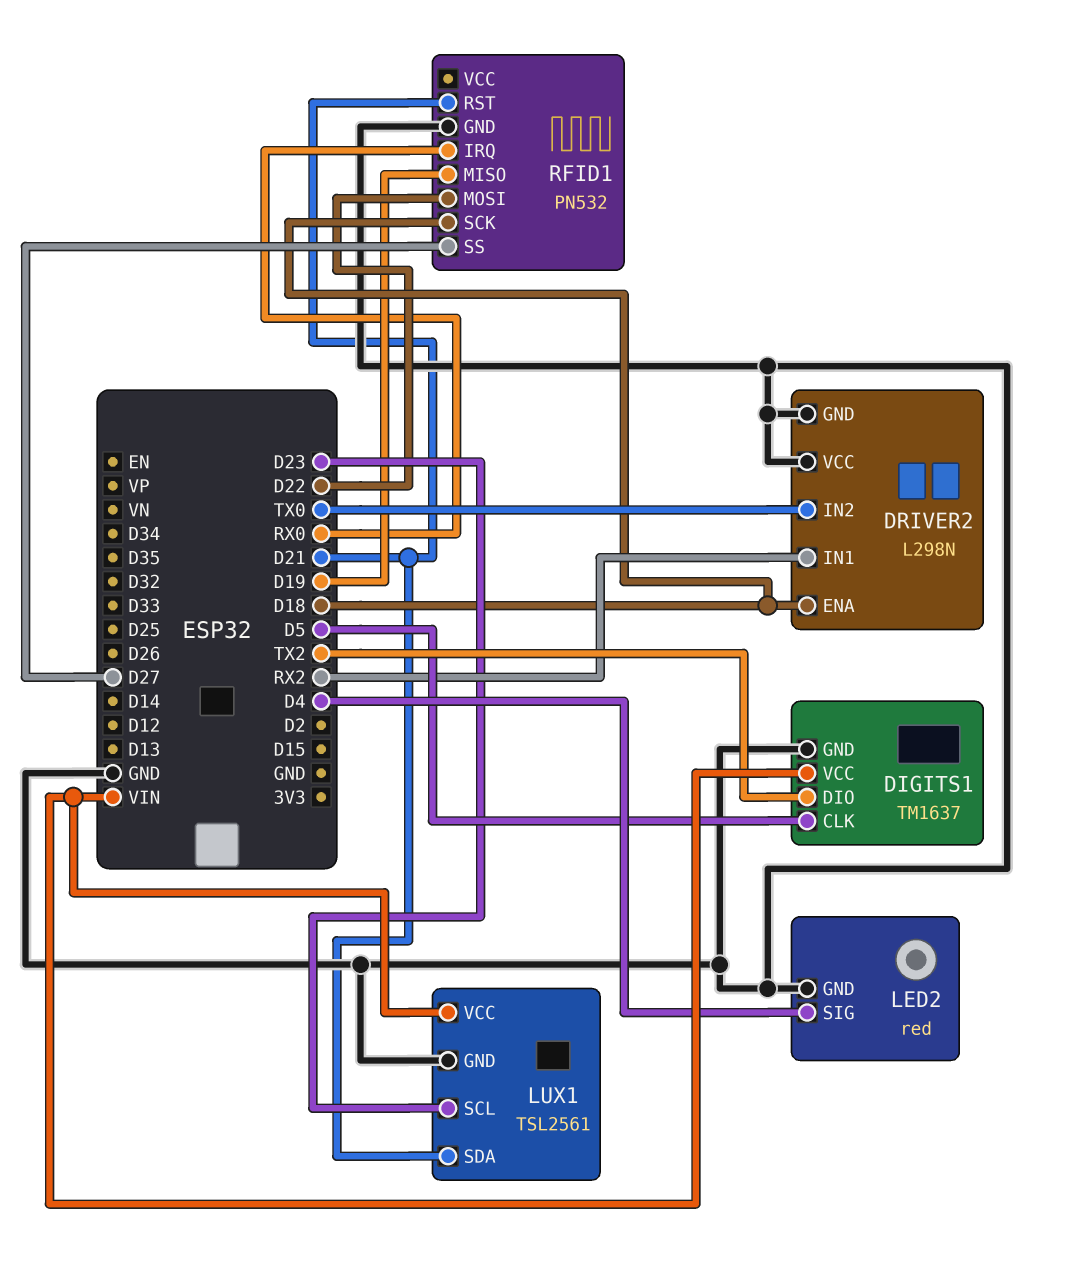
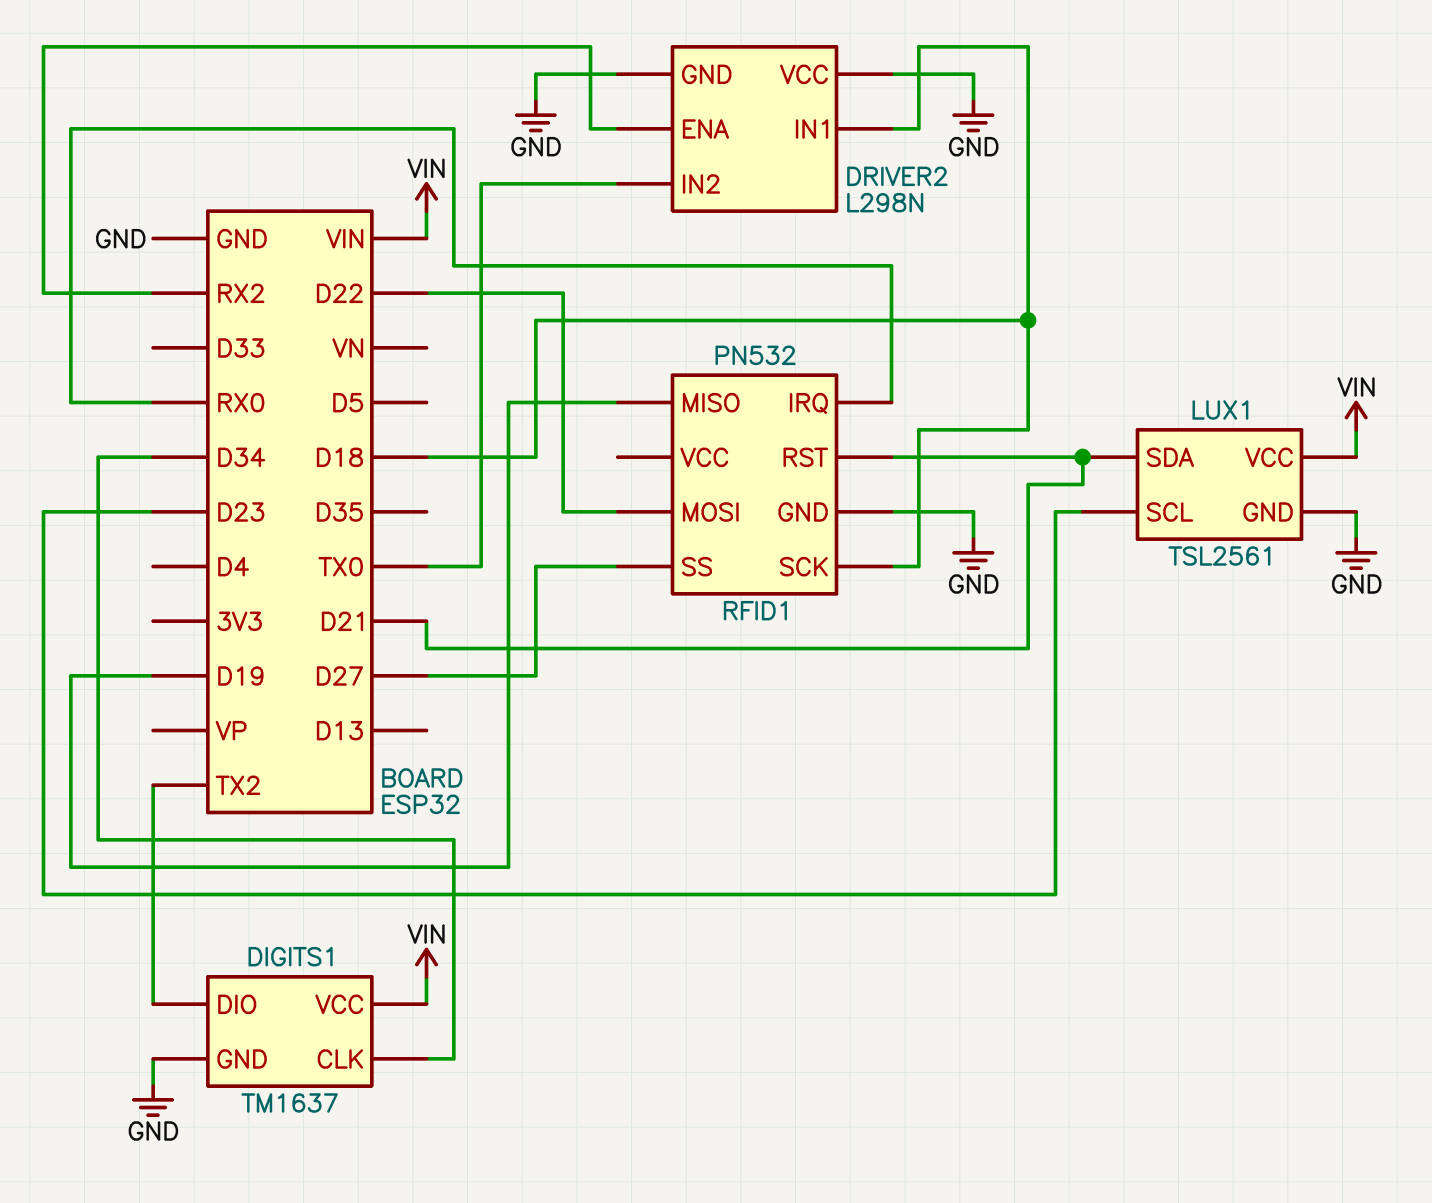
DIGITS1 pin CLK: D5 -> D34
DRIVER2 pin ENA: D18 -> RX2
DRIVER2 pin IN1: RX2 -> D18
LED2: red -> none
LED2 pin GND: GND -> none
LED2 pin SIG: D4 -> none

